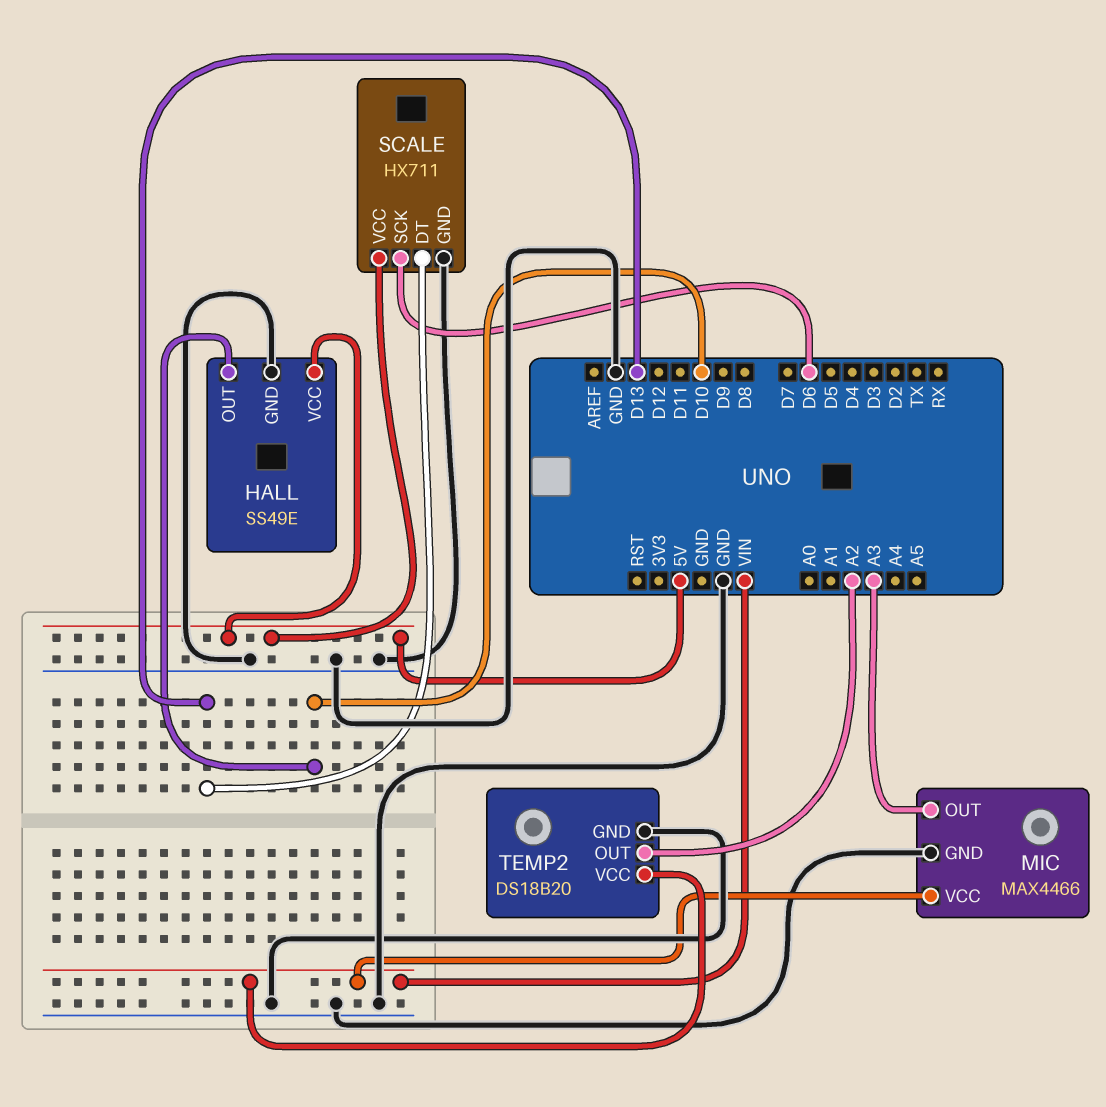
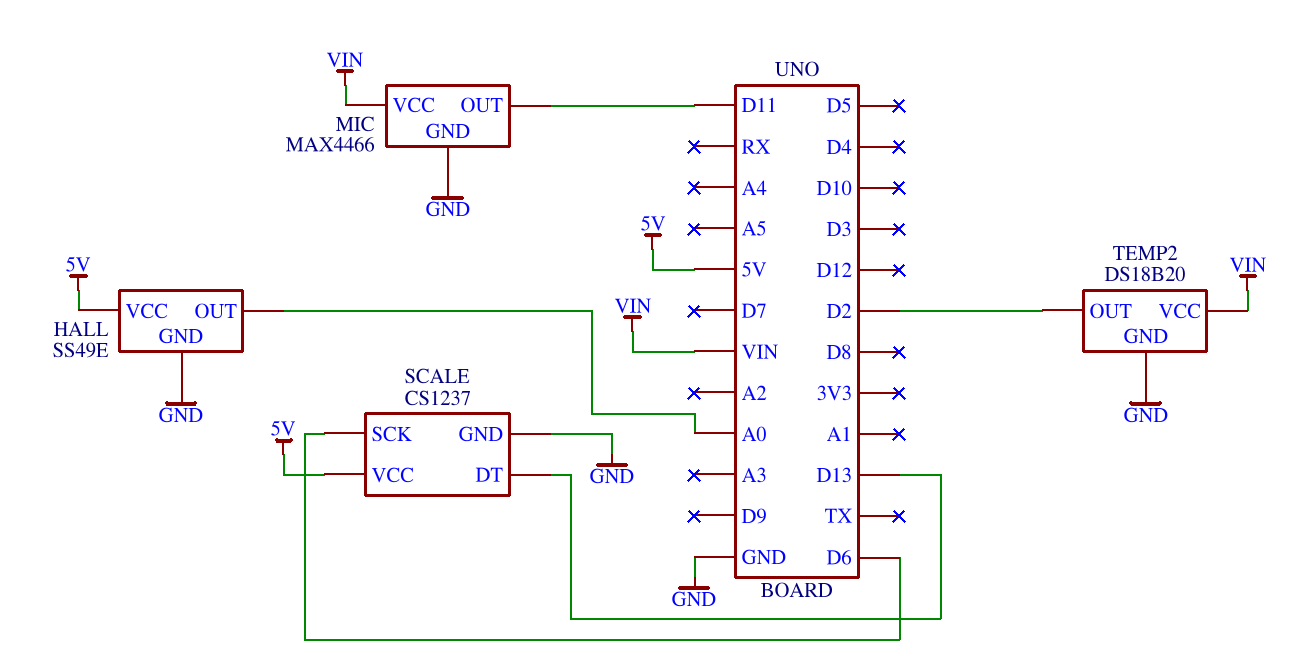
HALL pin OUT: D10 -> A0
MIC pin OUT: A3 -> D11
SCALE: HX711 -> CS1237
TEMP2 pin OUT: A2 -> D2

